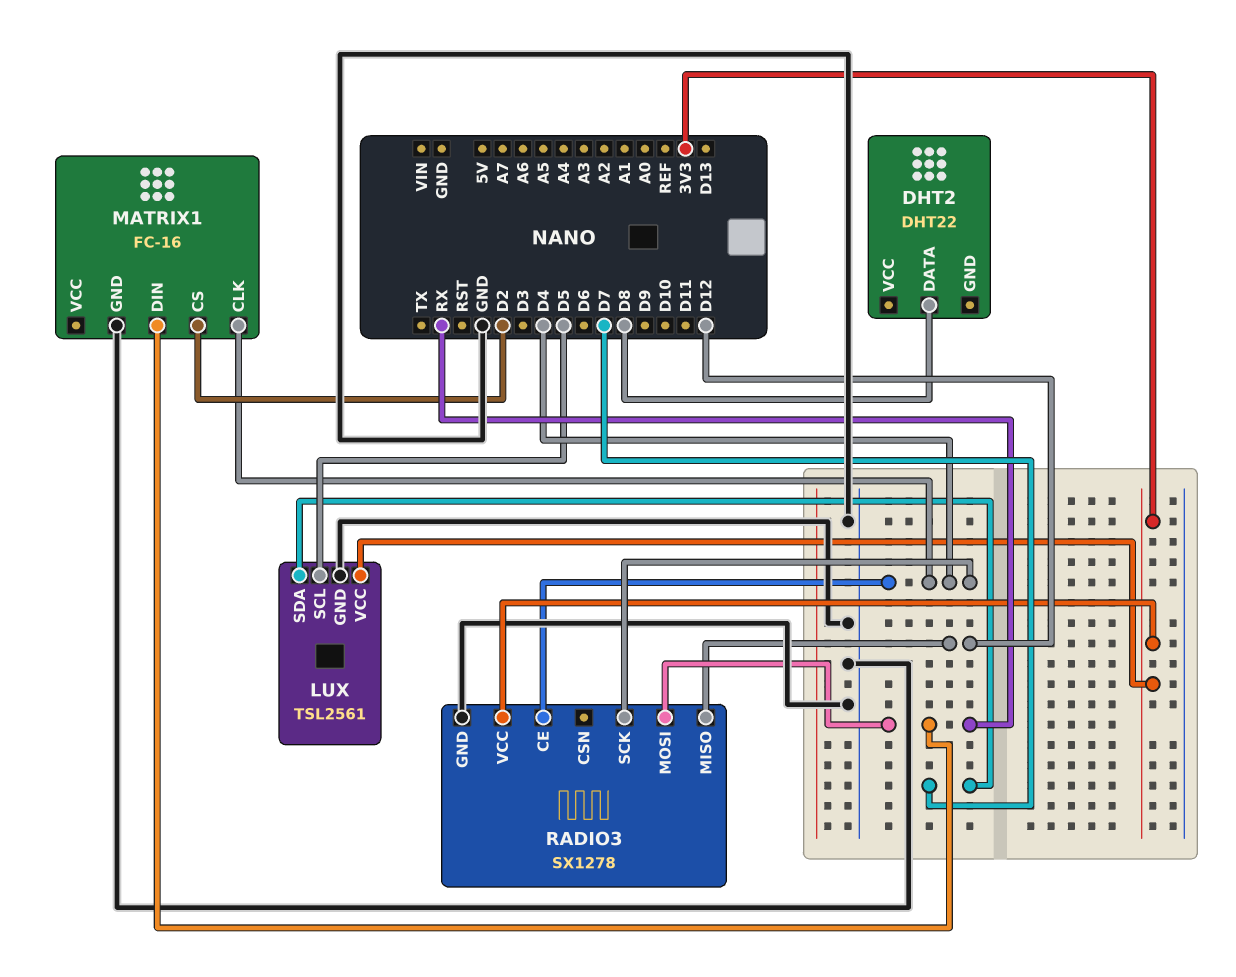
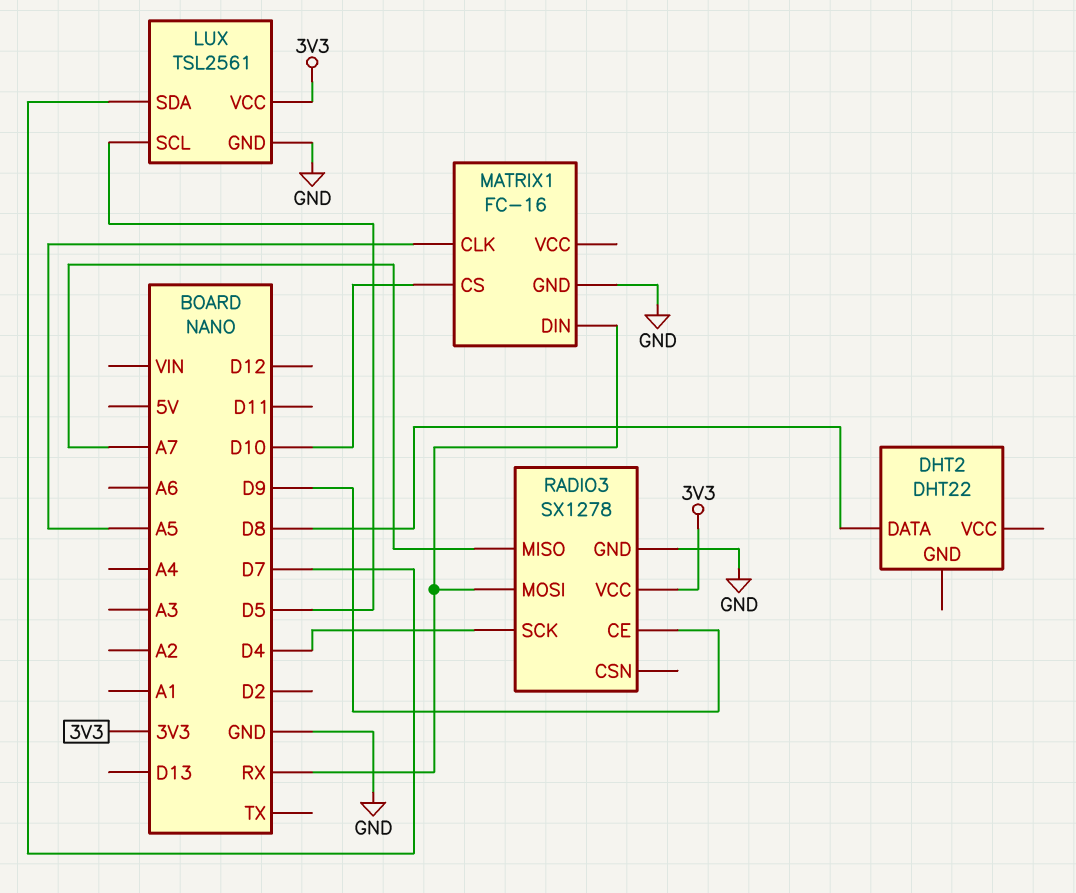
MATRIX1 pin CLK: D4 -> A5
MATRIX1 pin CS: D2 -> D10
RADIO3 pin CE: D4 -> D9
RADIO3 pin MISO: D12 -> A7

